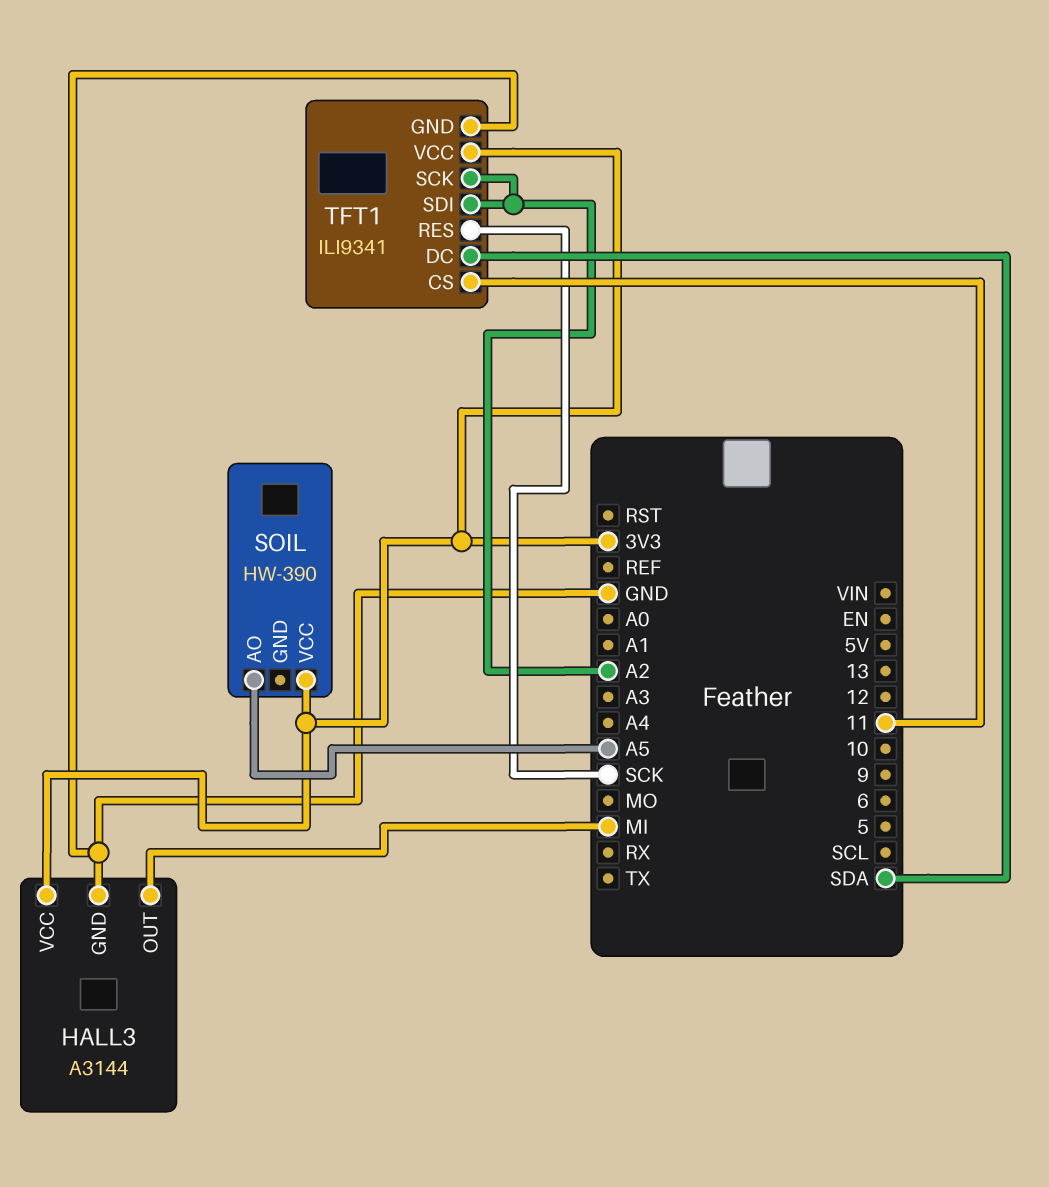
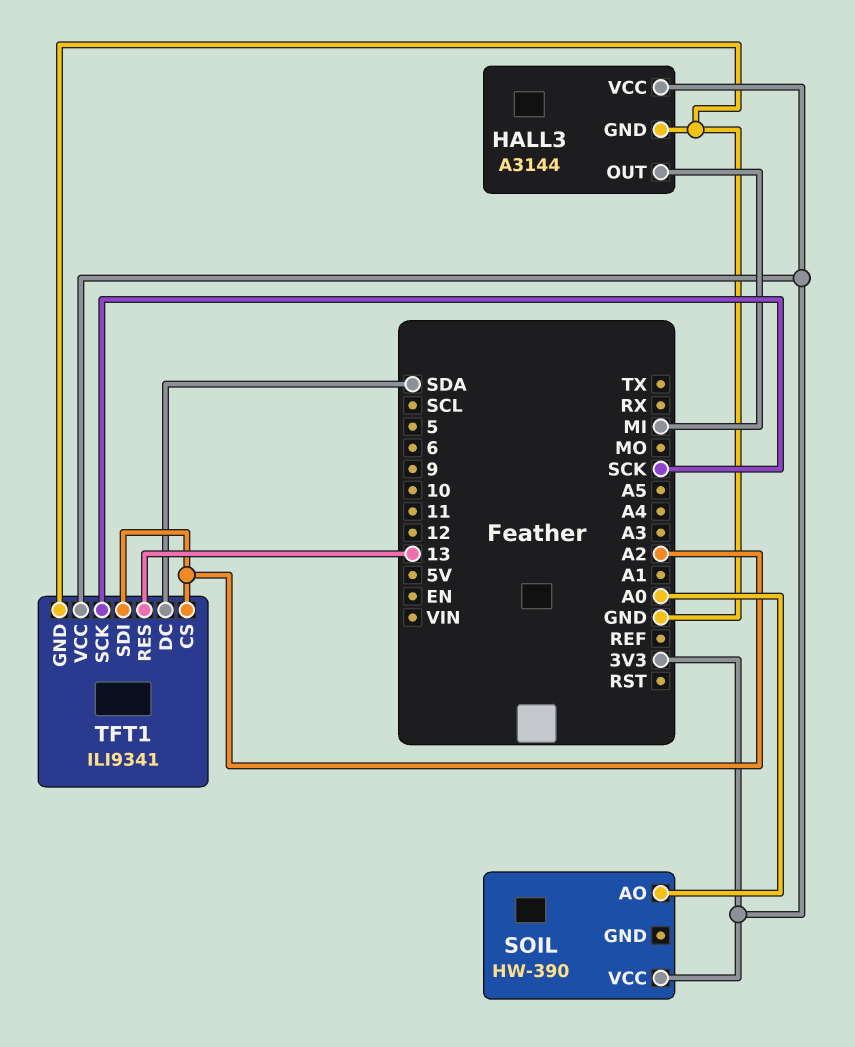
SOIL pin AO: A5 -> A0
TFT1 pin CS: 11 -> A2
TFT1 pin RES: SCK -> 13
TFT1 pin SCK: A2 -> SCK

